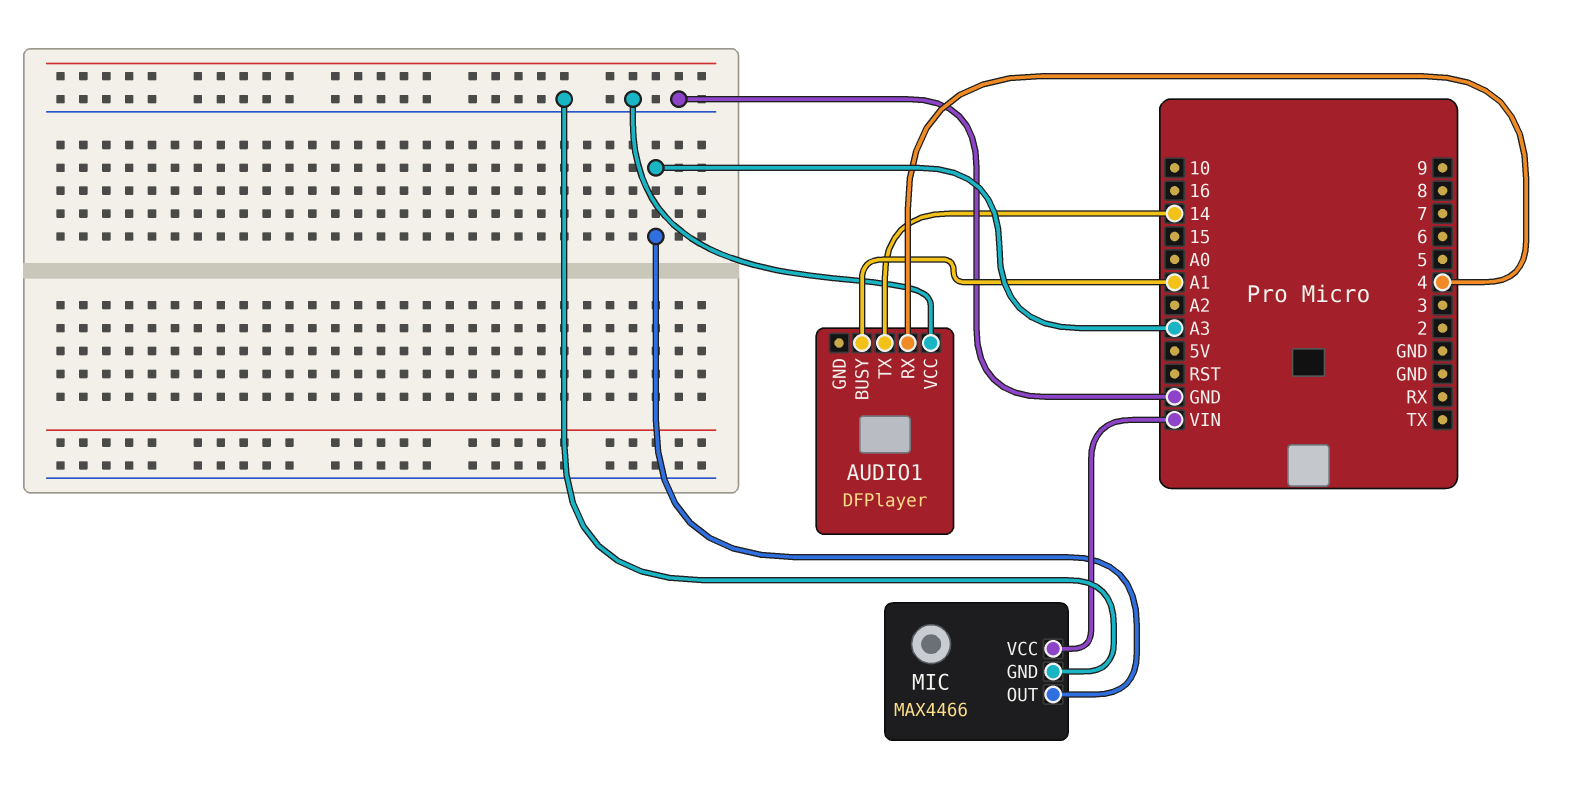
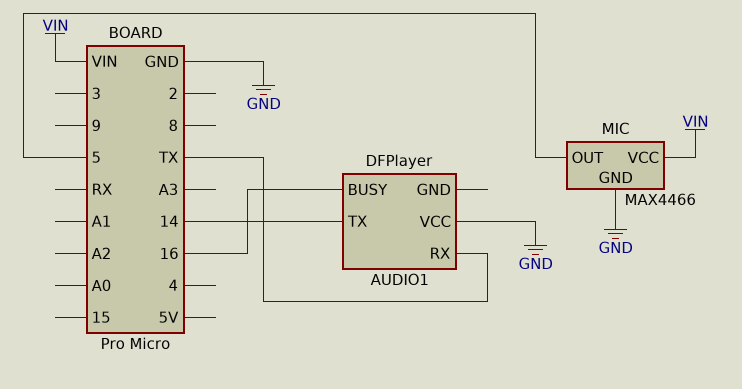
AUDIO1 pin BUSY: A1 -> 16
AUDIO1 pin RX: 4 -> TX
MIC pin OUT: A3 -> 5

